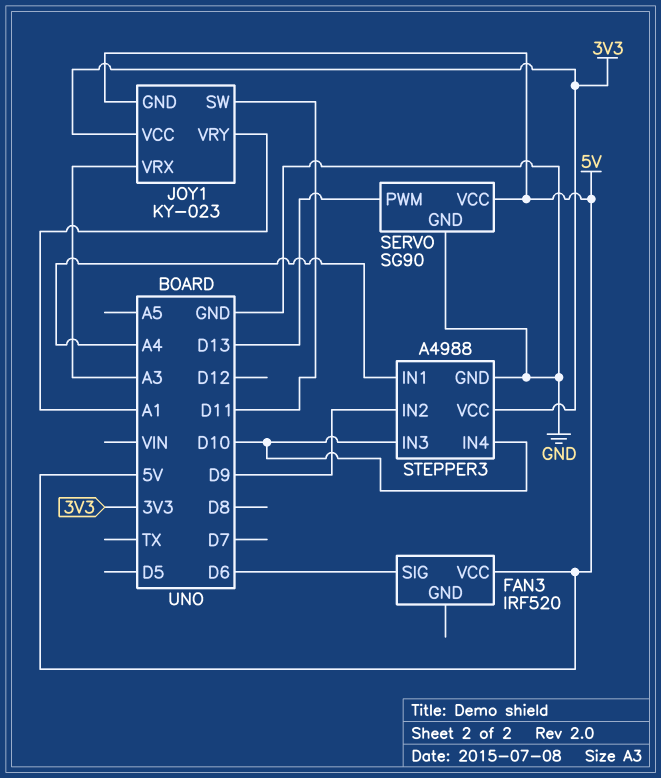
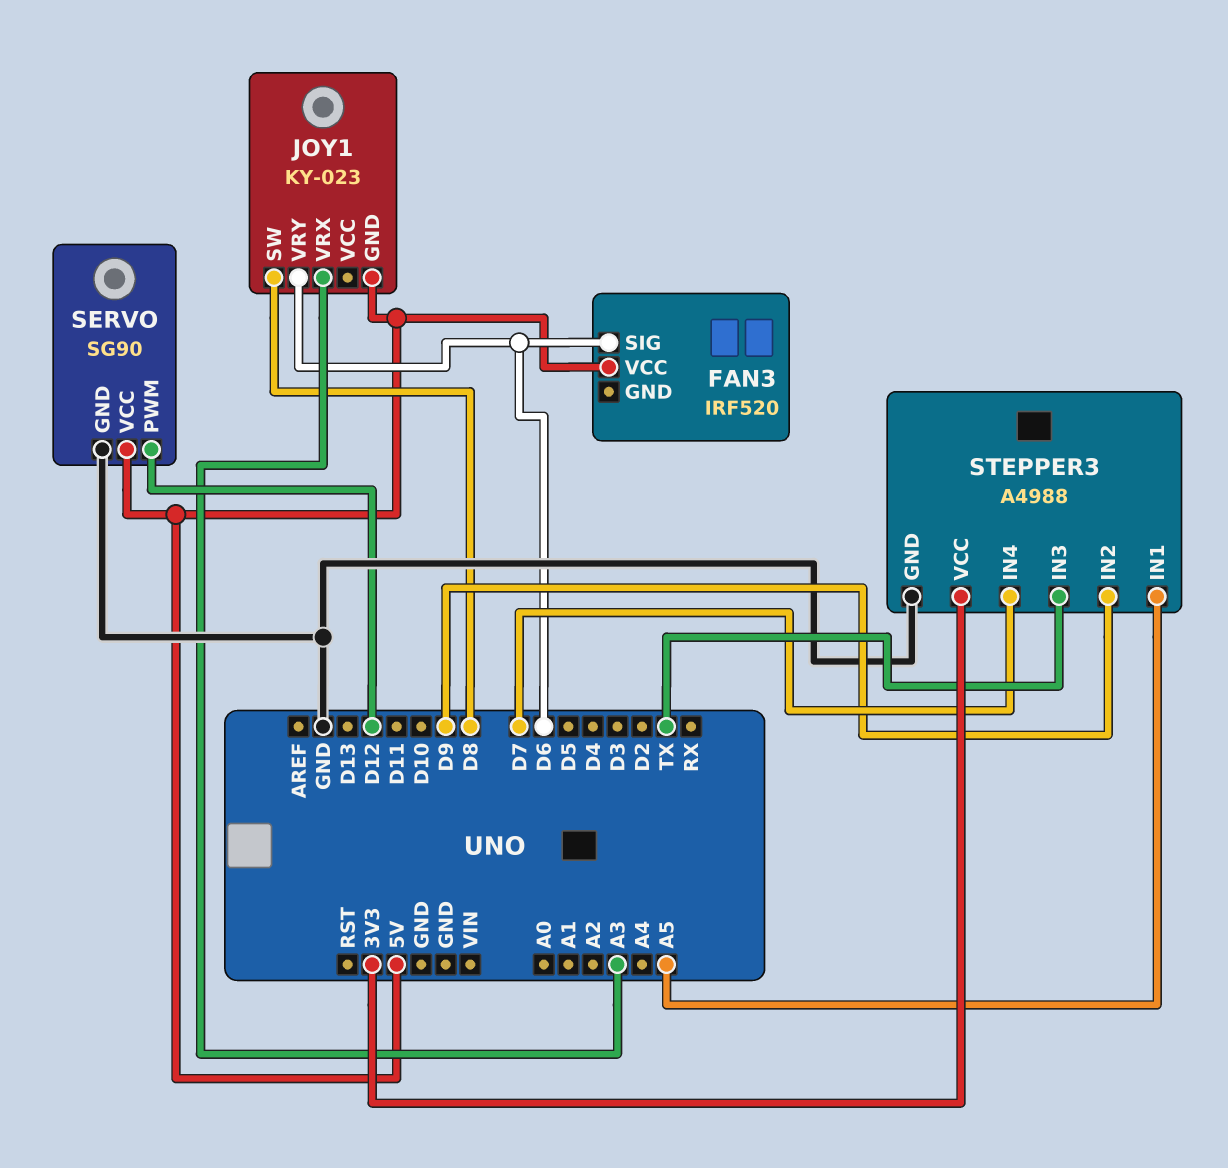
JOY1 pin SW: D11 -> D8
JOY1 pin VCC: 3V3 -> none
JOY1 pin VRY: A1 -> D6
SERVO pin PWM: D13 -> D12
STEPPER3 pin IN1: A4 -> A5
STEPPER3 pin IN3: D10 -> TX
STEPPER3 pin IN4: D10 -> D7

